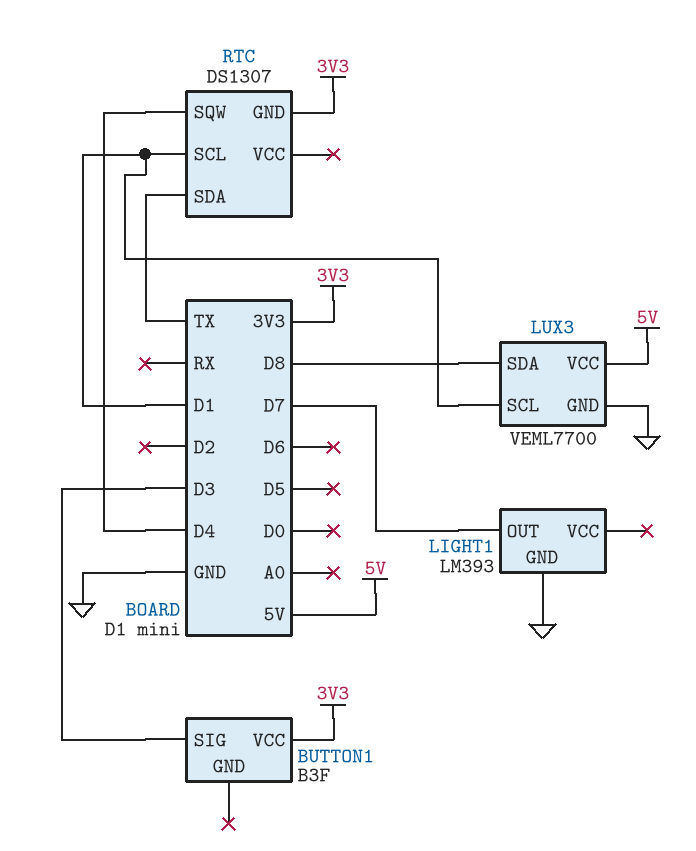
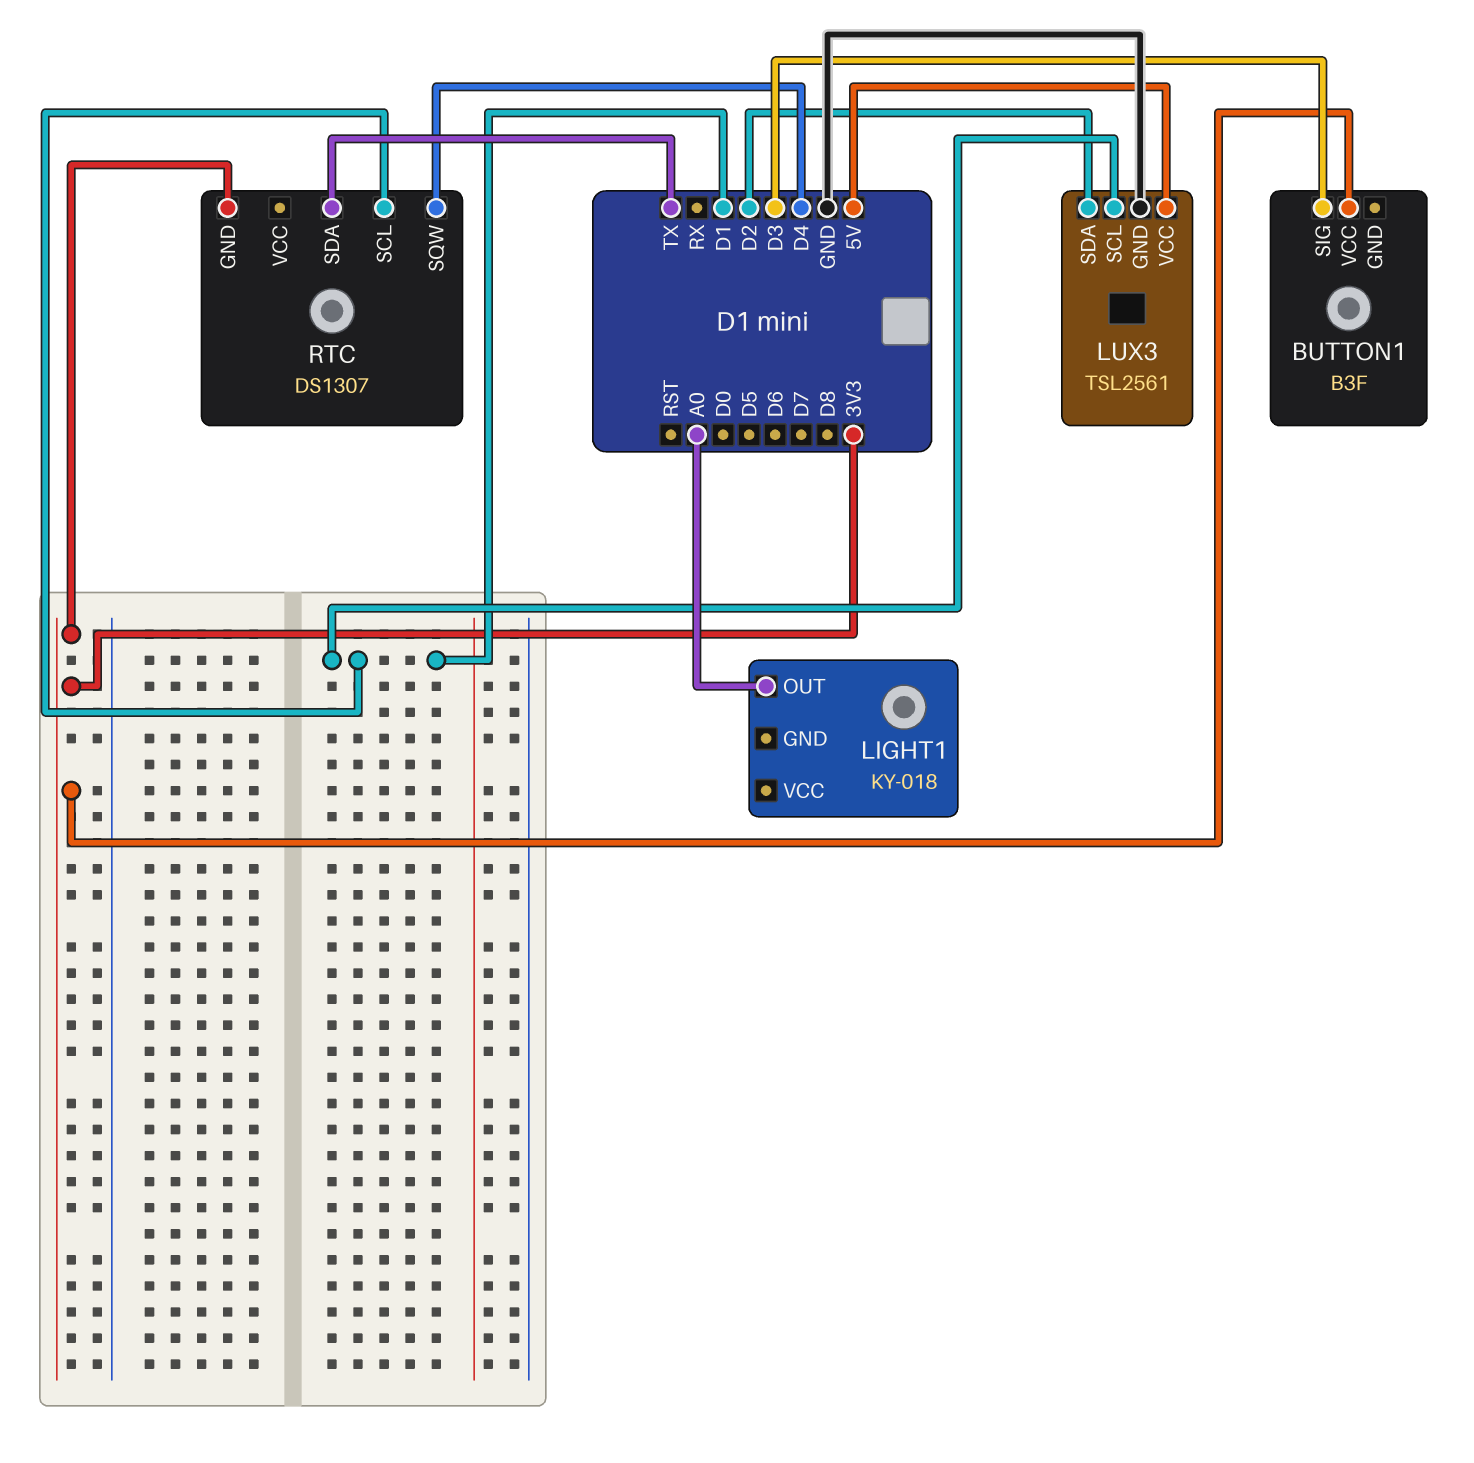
LIGHT1: LM393 -> KY-018
LIGHT1 pin GND: GND -> none
LIGHT1 pin OUT: D7 -> A0
LUX3: VEML7700 -> TSL2561
LUX3 pin SDA: D8 -> D2

